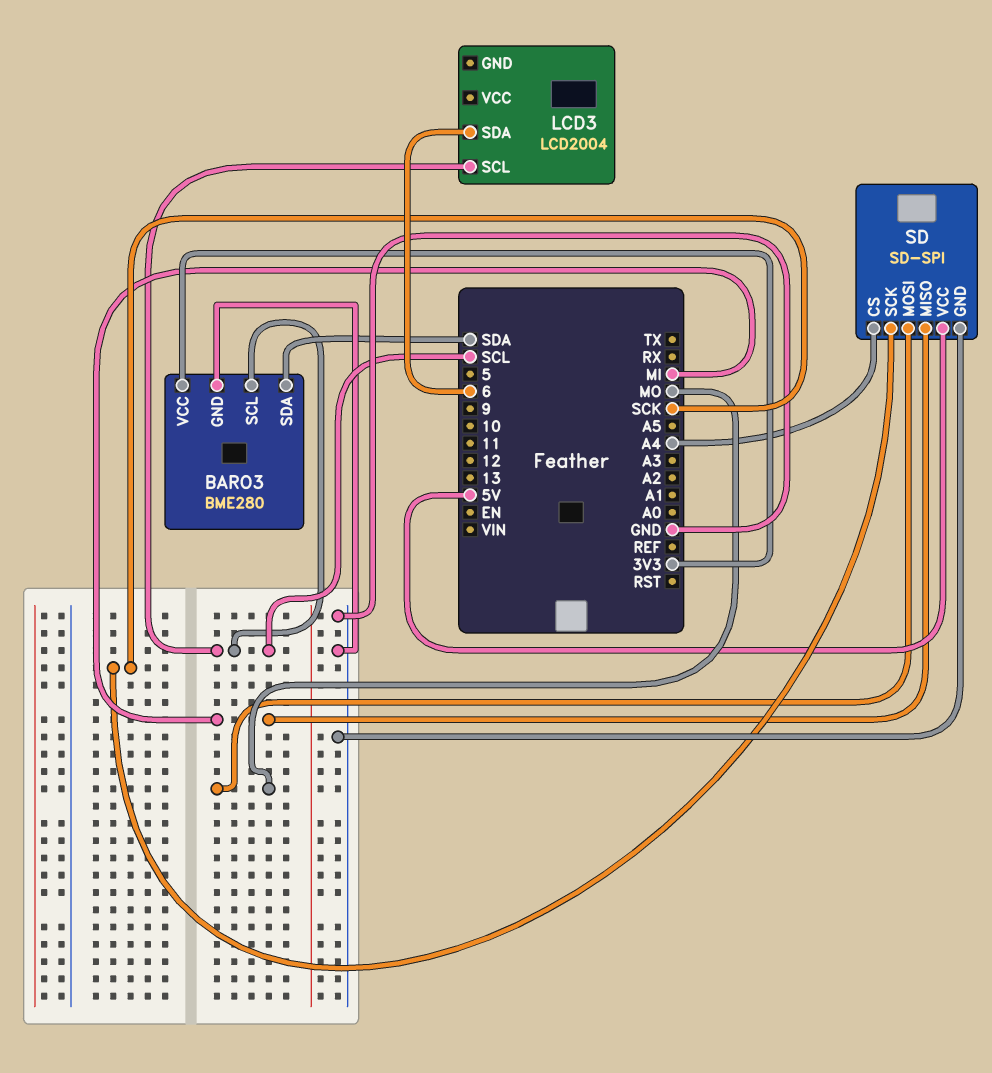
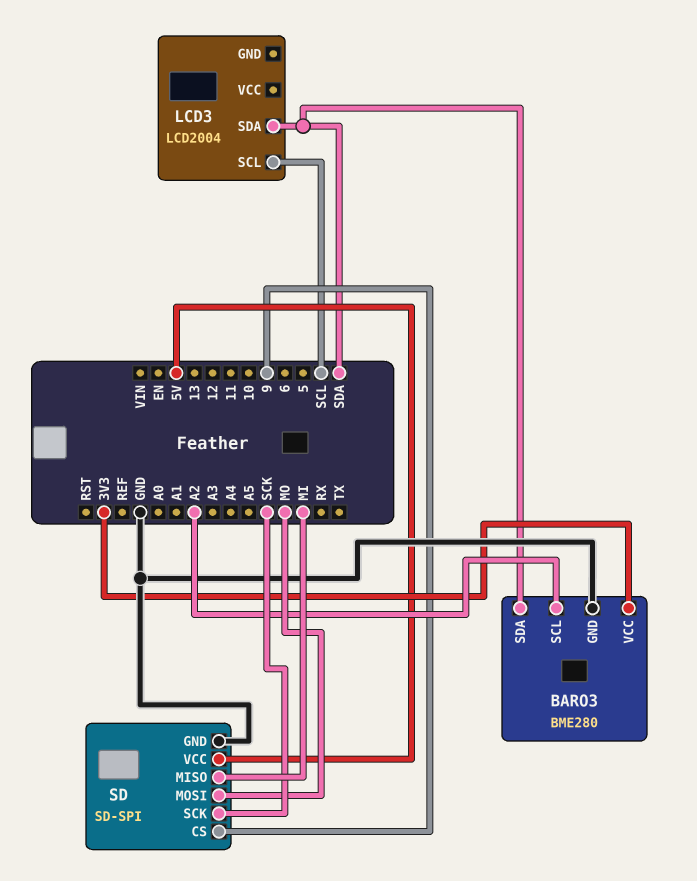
BARO3 pin SCL: SCL -> A2
LCD3 pin SDA: 6 -> SDA
SD pin CS: A4 -> 9

